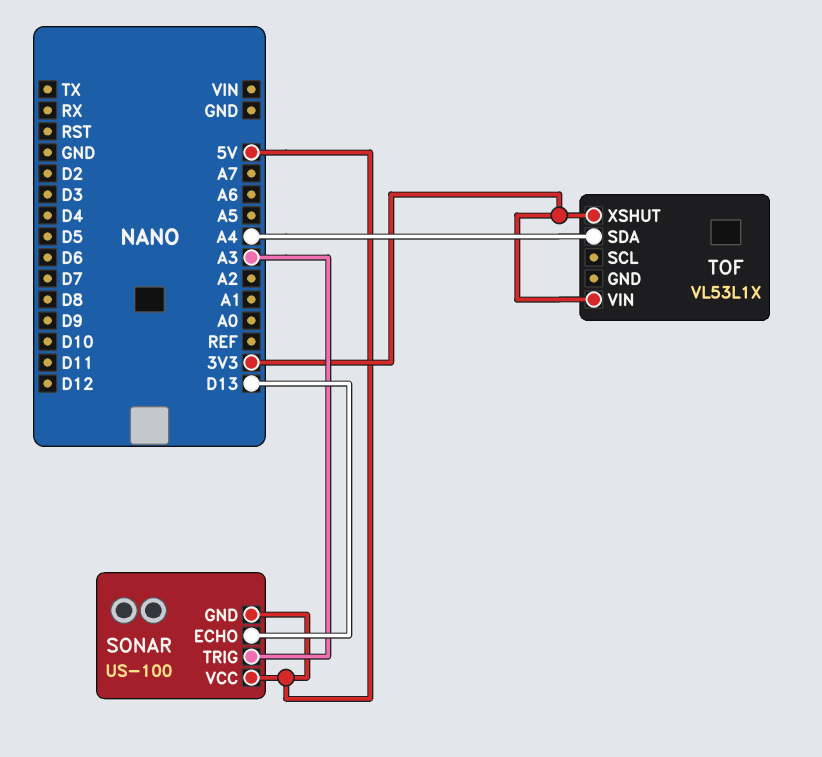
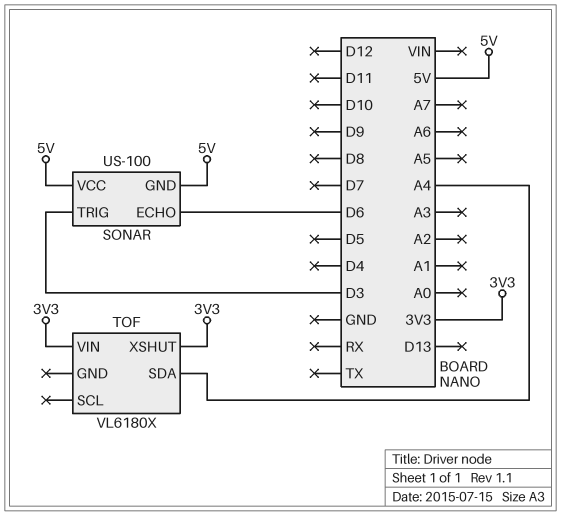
SONAR pin ECHO: D13 -> D6
SONAR pin TRIG: A3 -> D3
TOF: VL53L1X -> VL6180X

